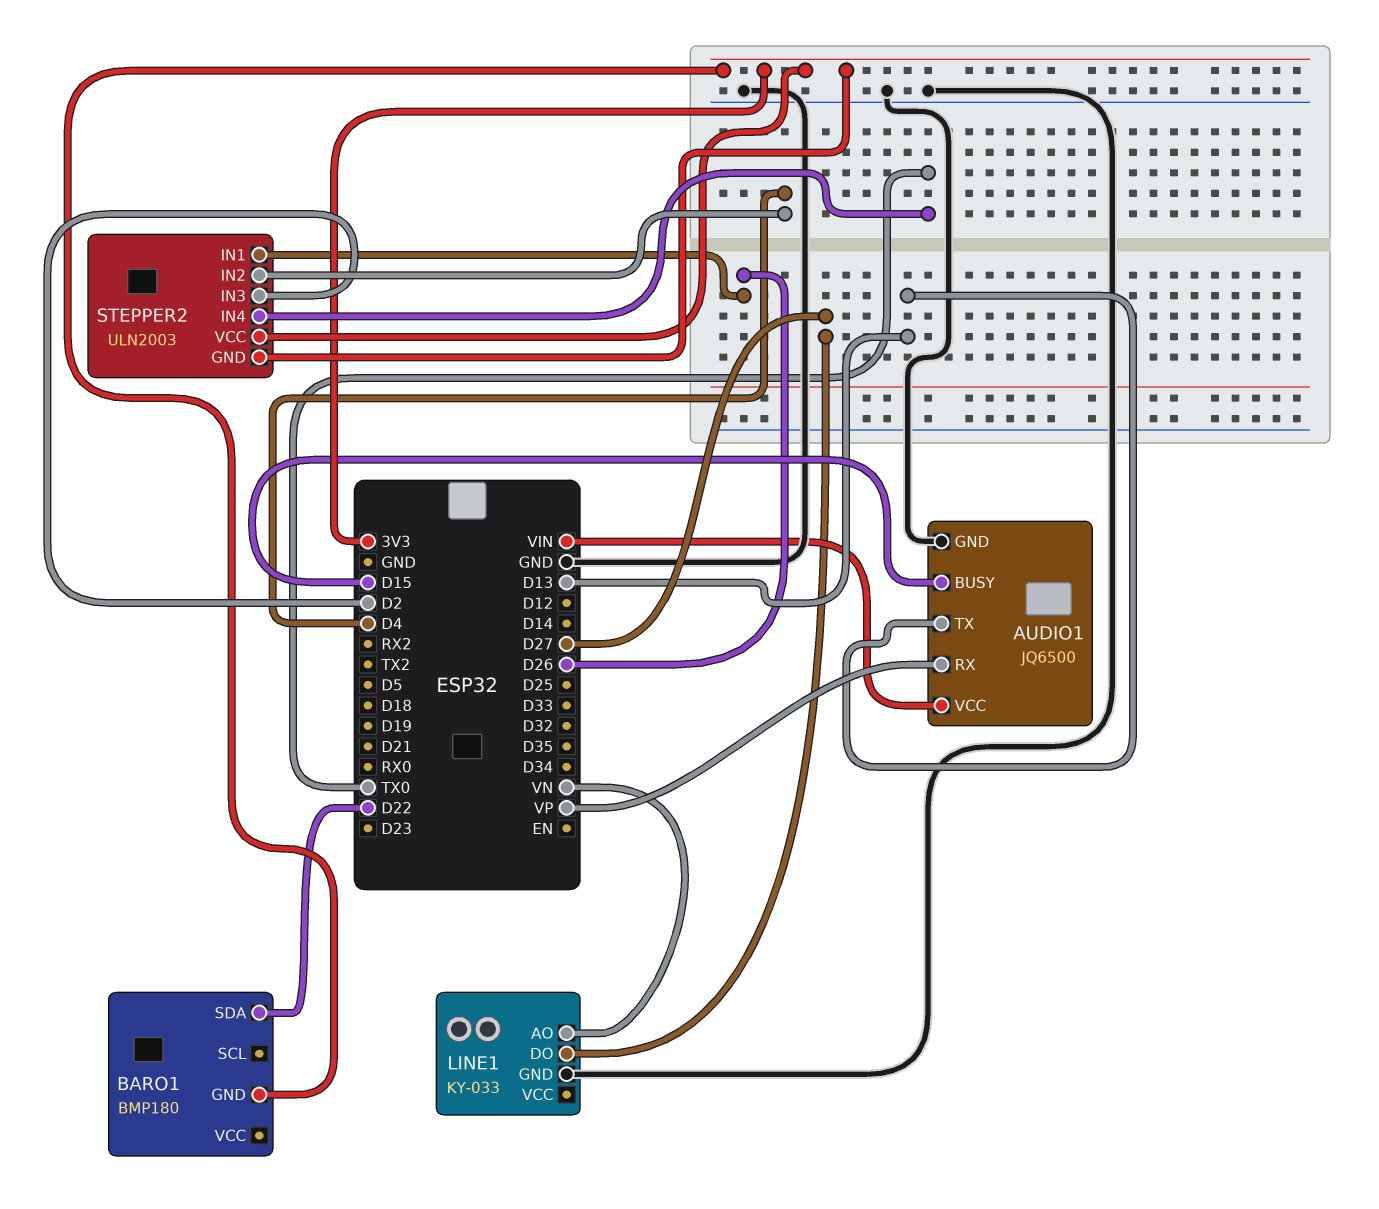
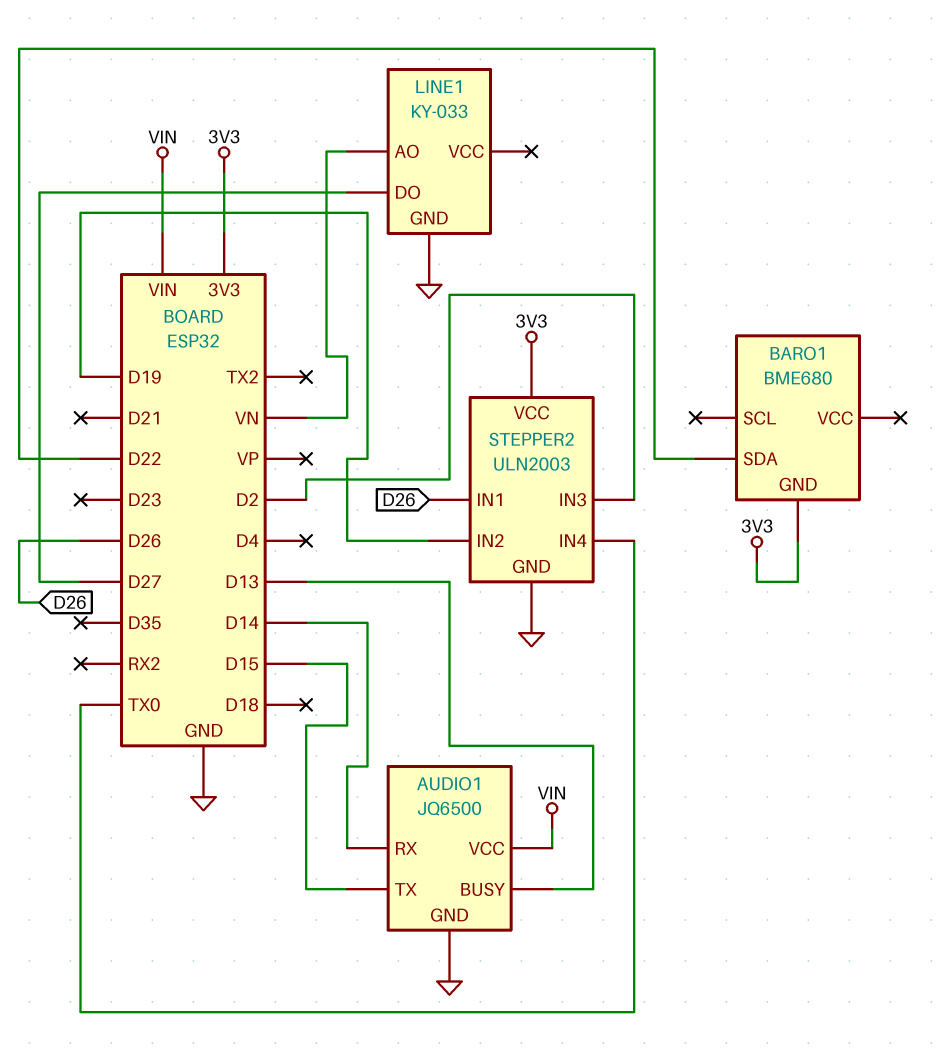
AUDIO1 pin BUSY: D15 -> D13
AUDIO1 pin RX: VP -> D14
AUDIO1 pin TX: D13 -> D15
BARO1: BMP180 -> BME680
STEPPER2 pin GND: 3V3 -> GND
STEPPER2 pin IN2: D4 -> D19

